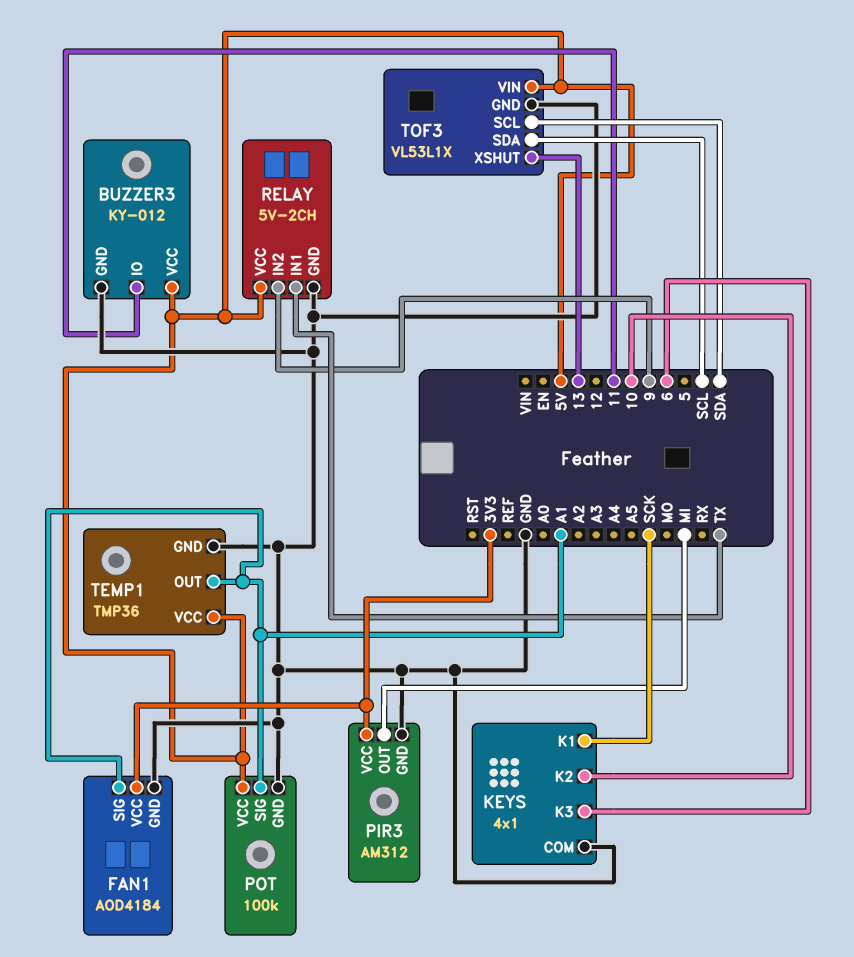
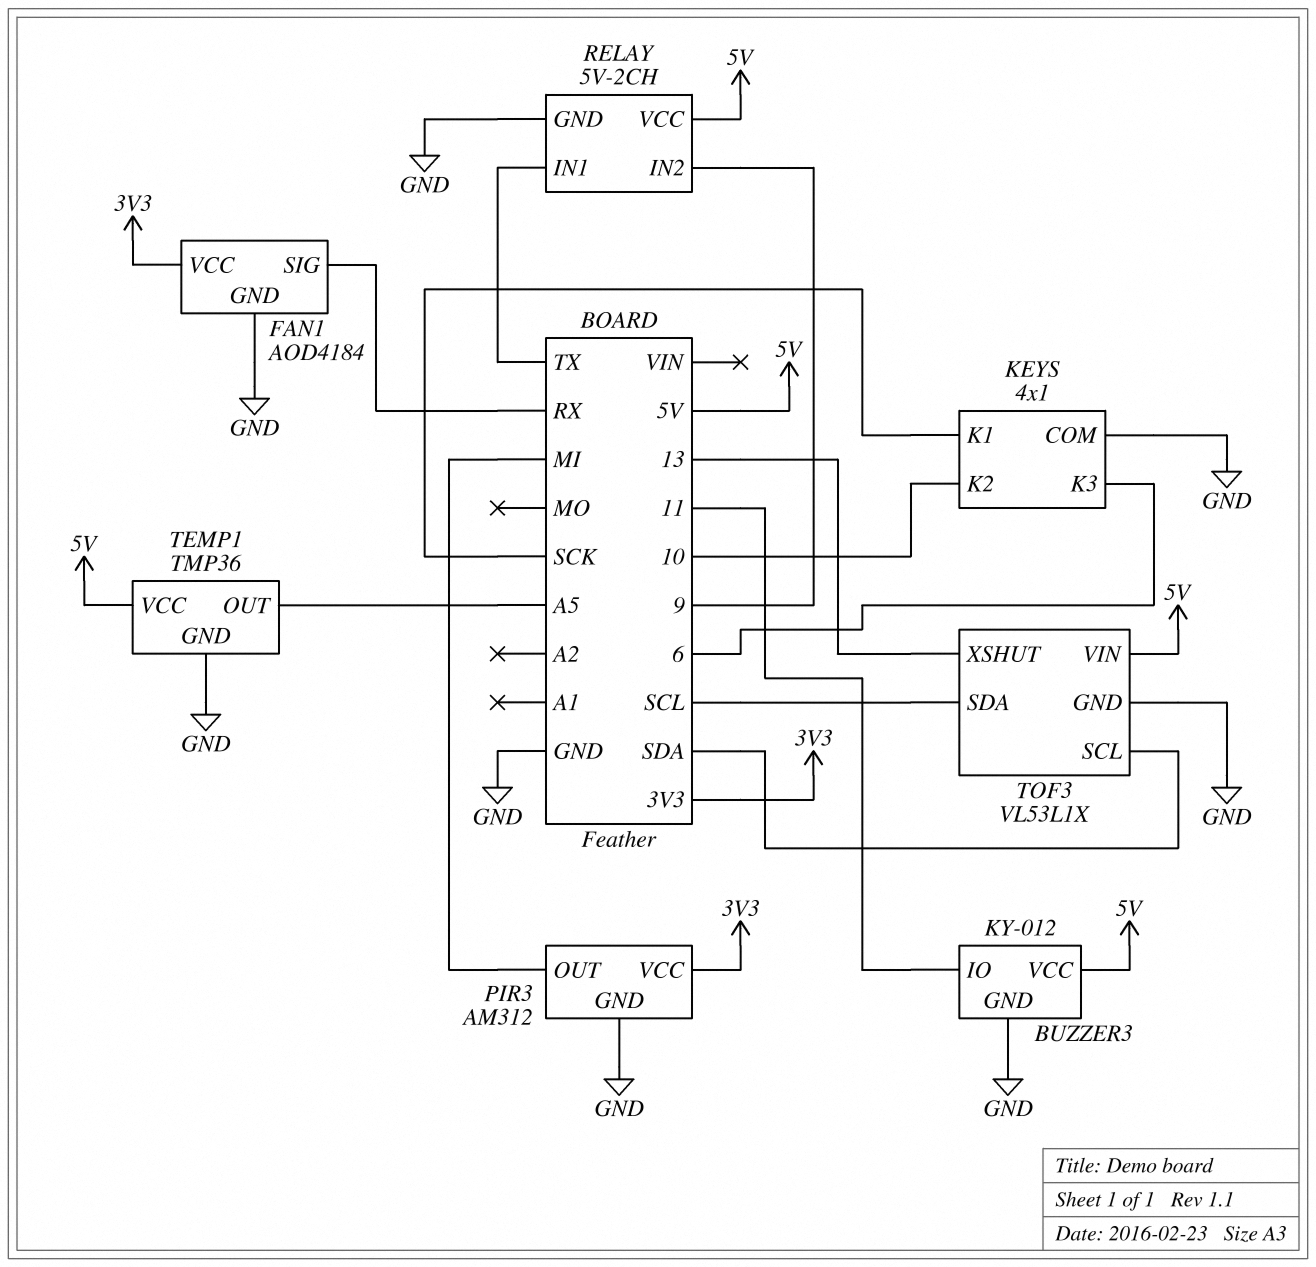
FAN1 pin SIG: A1 -> RX
POT: 100k -> none
POT pin GND: GND -> none
POT pin SIG: A1 -> none
POT pin VCC: 5V -> none
TEMP1 pin OUT: A1 -> A5

